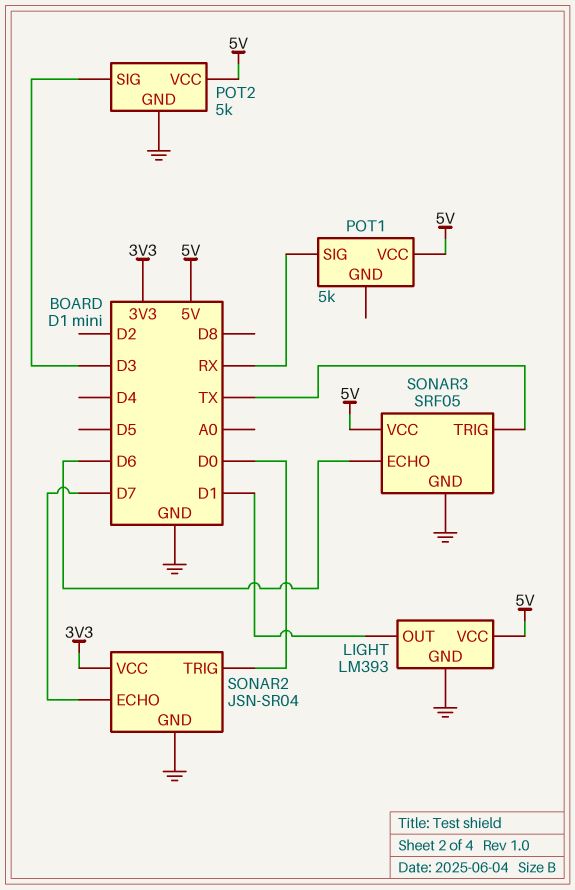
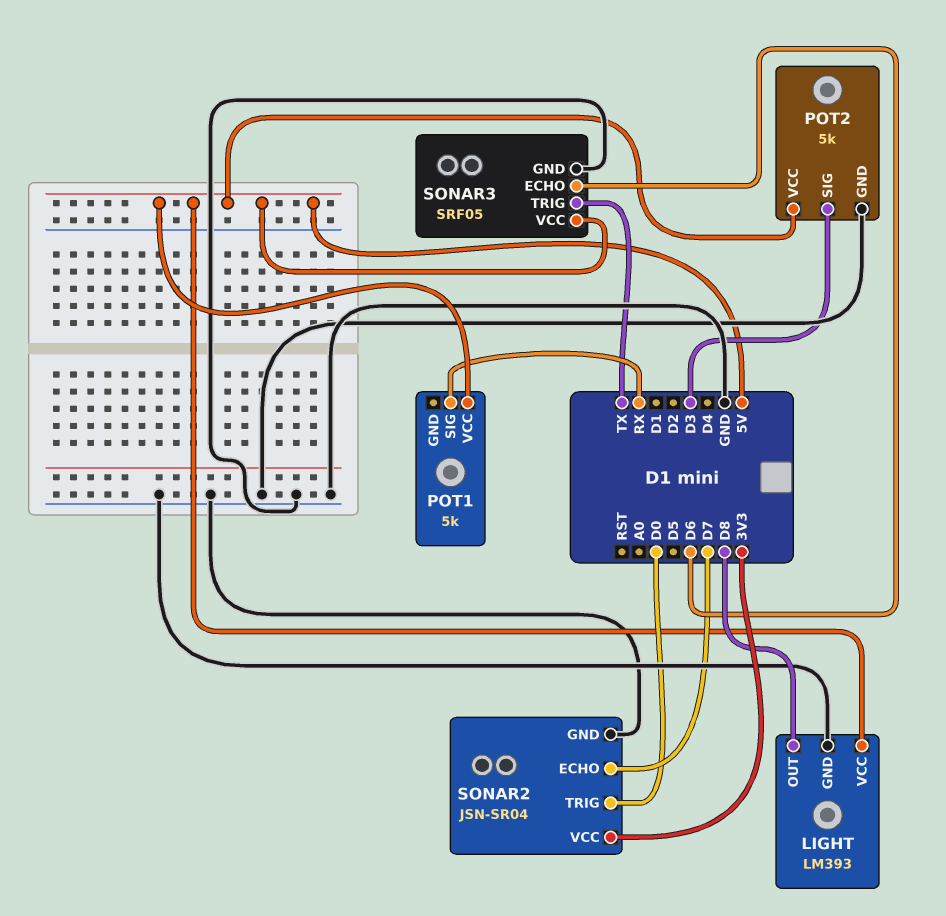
LIGHT pin OUT: D1 -> D8

